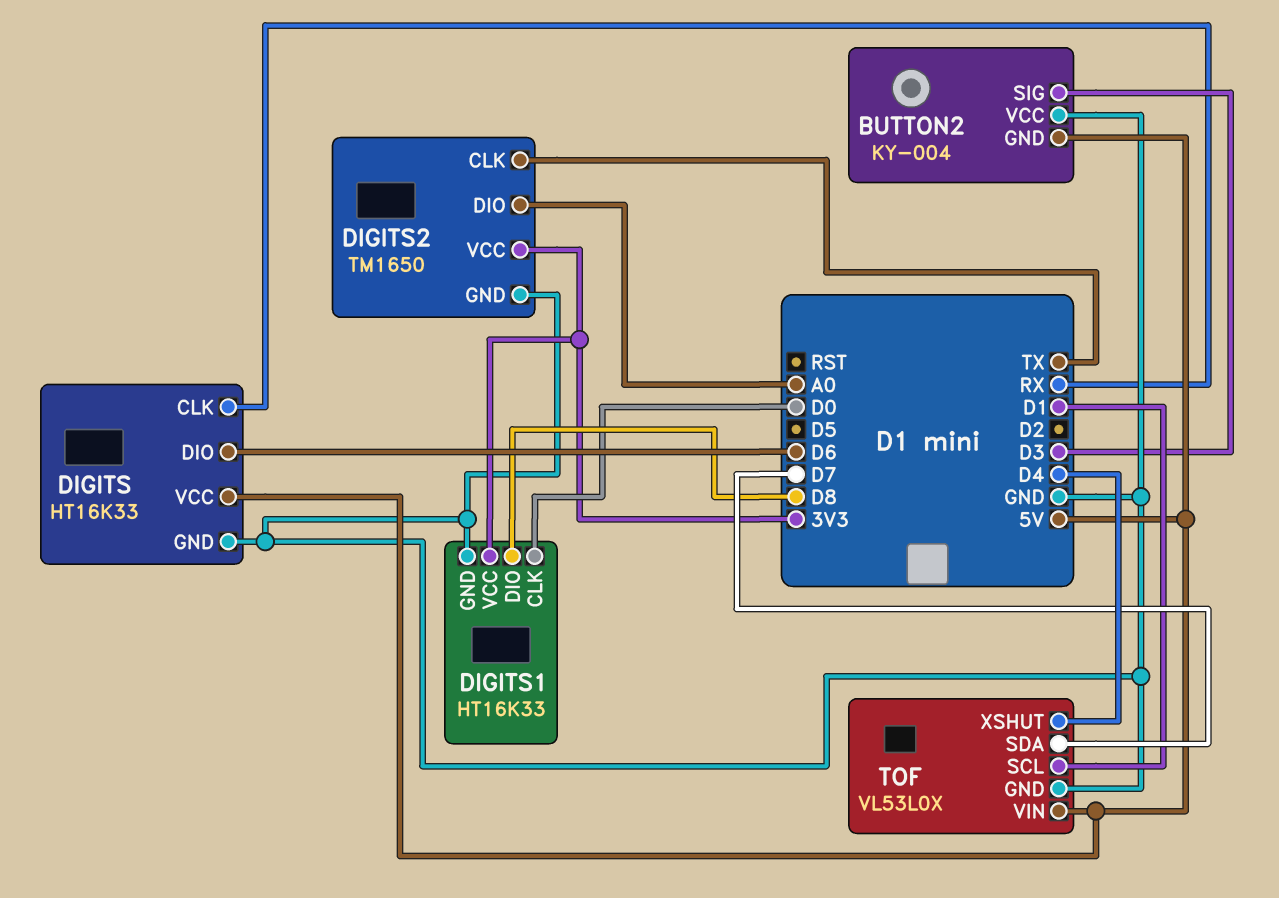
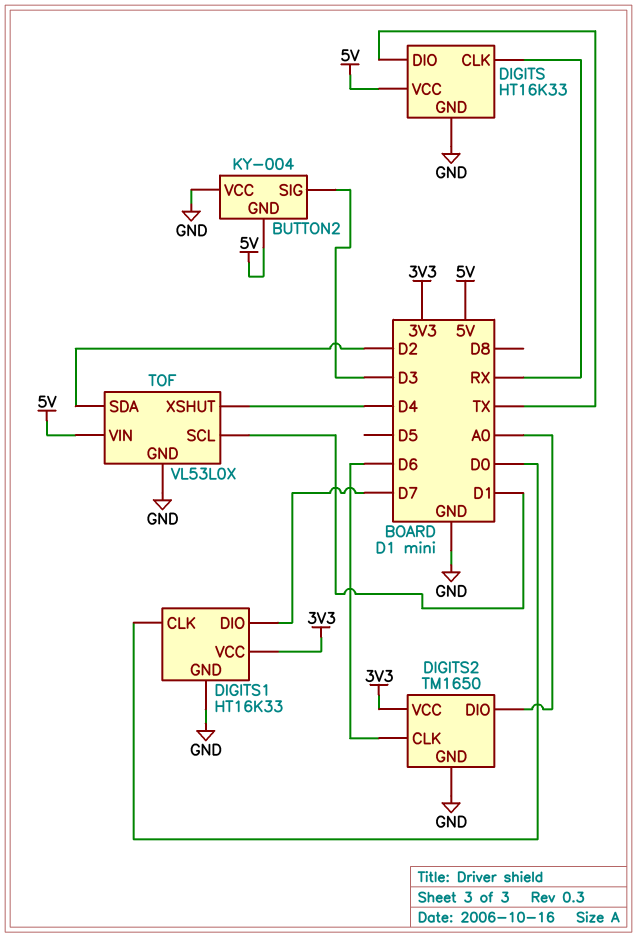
DIGITS pin DIO: D6 -> TX
DIGITS1 pin DIO: D8 -> D7
DIGITS2 pin CLK: TX -> D6
TOF pin SDA: D7 -> D2

